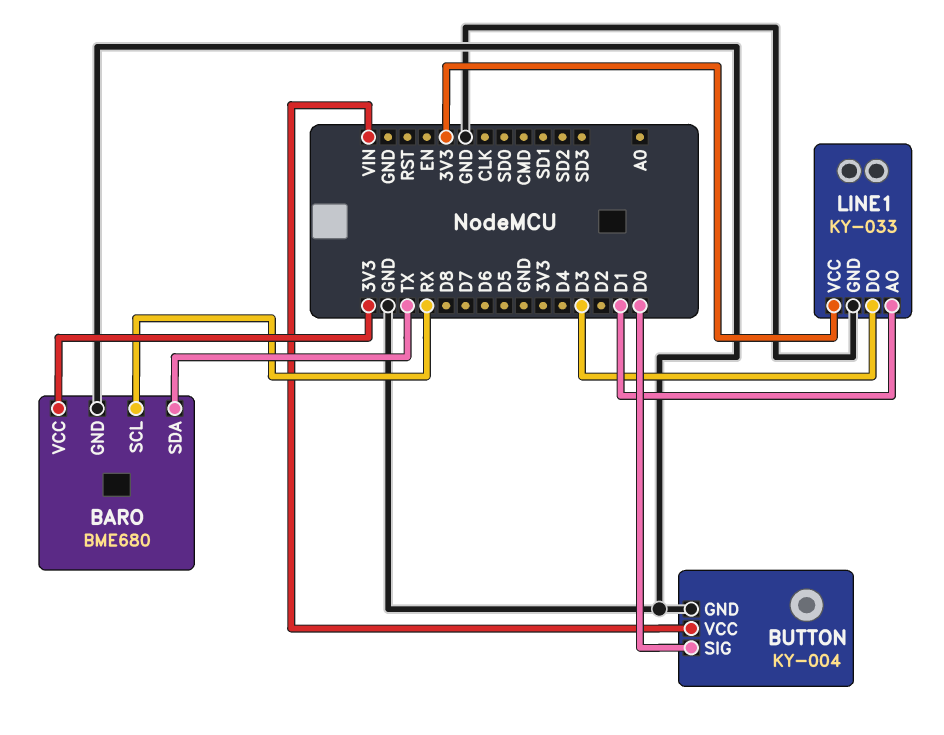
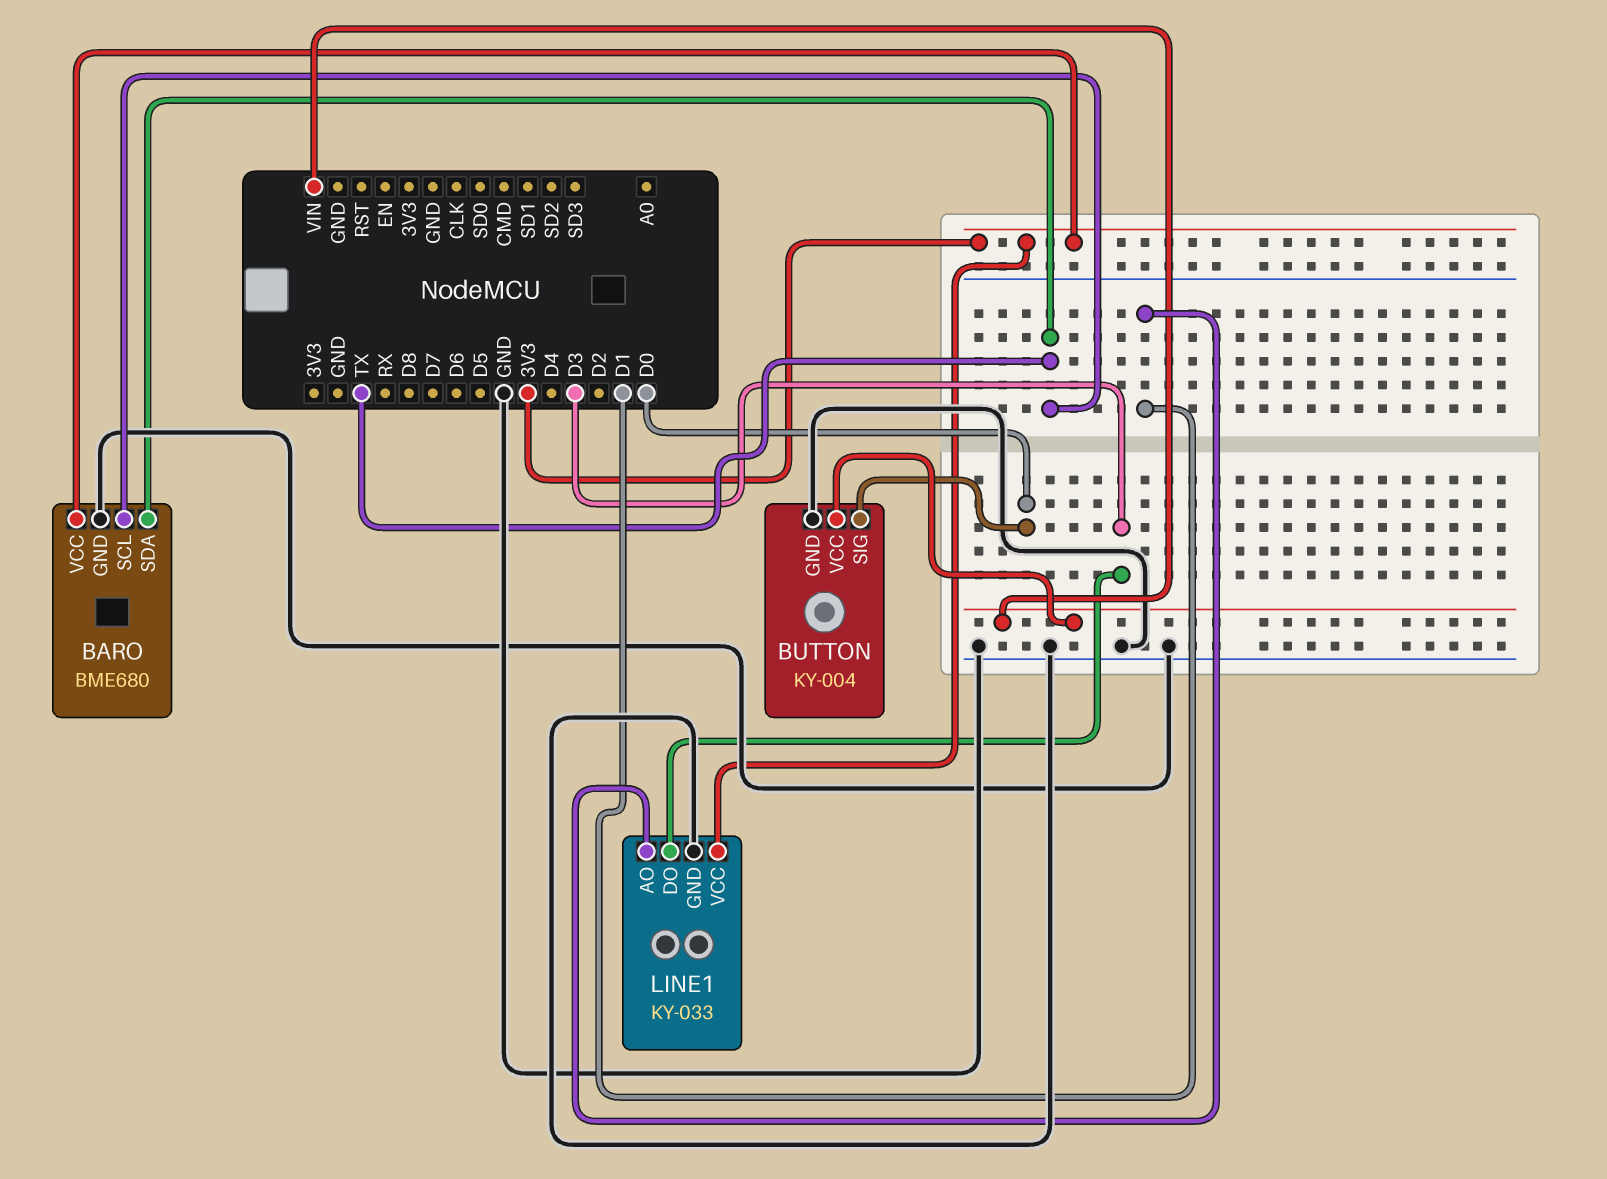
BARO pin SCL: RX -> TX

